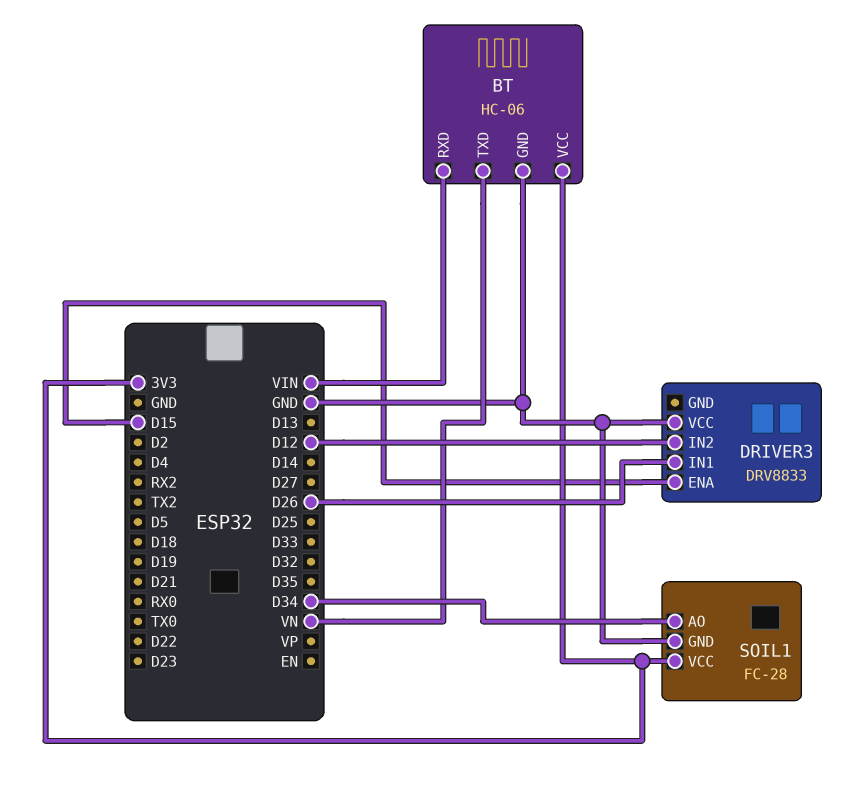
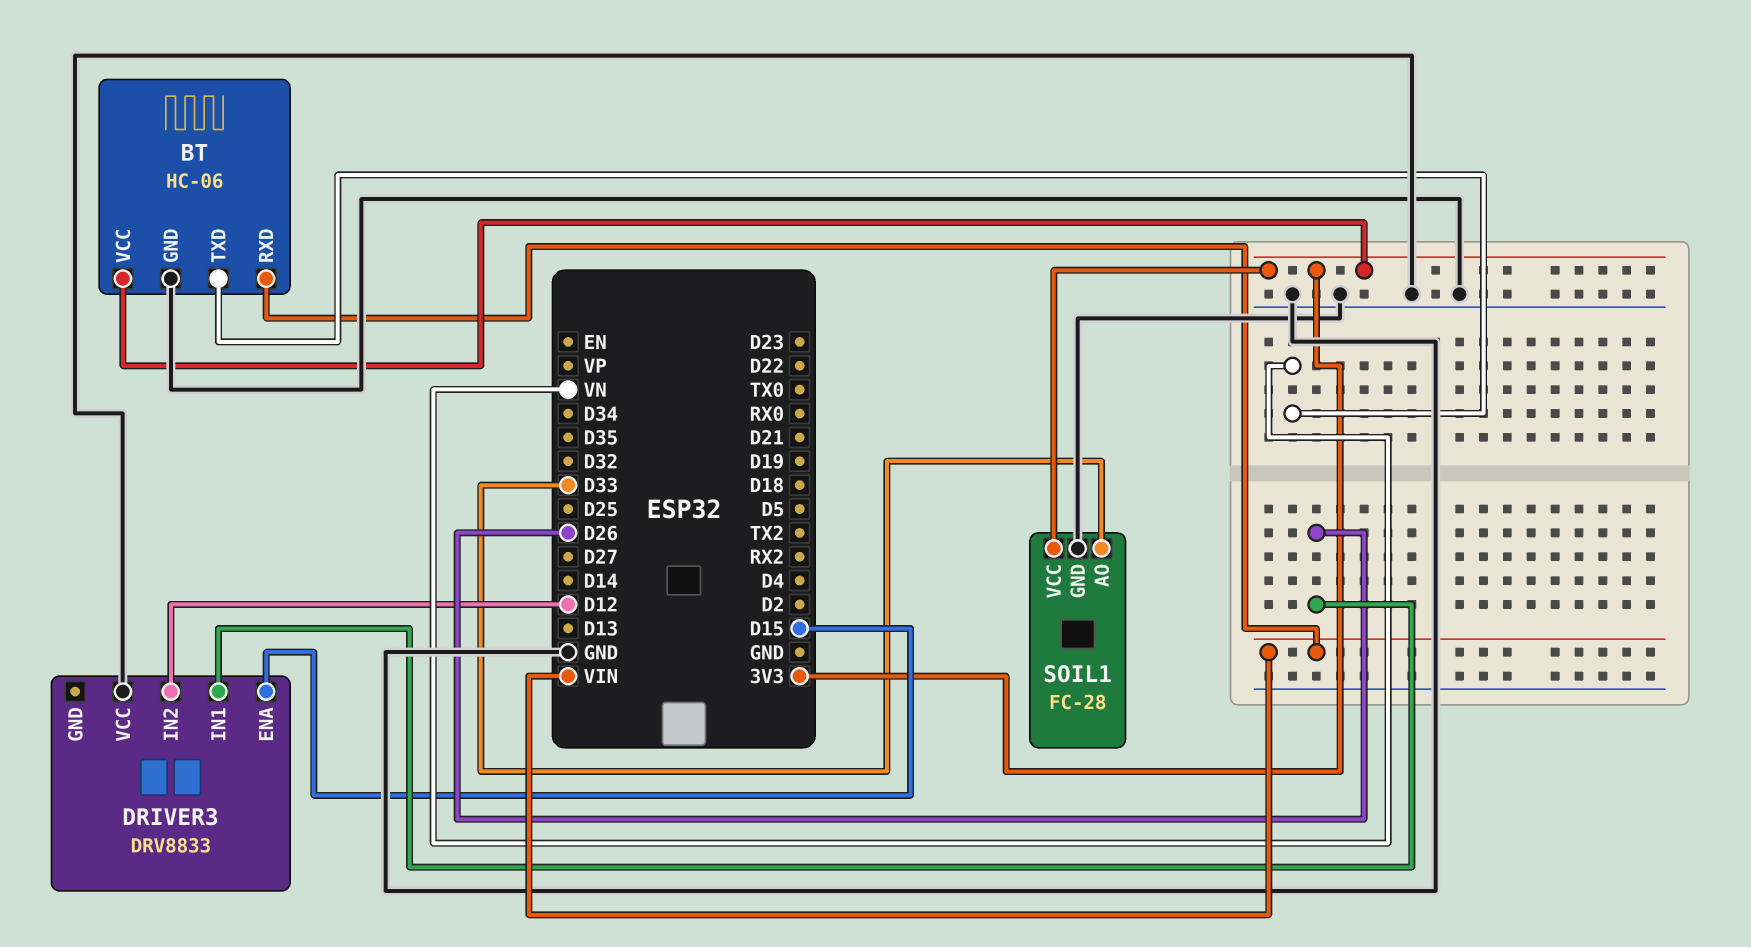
SOIL1 pin AO: D34 -> D33

